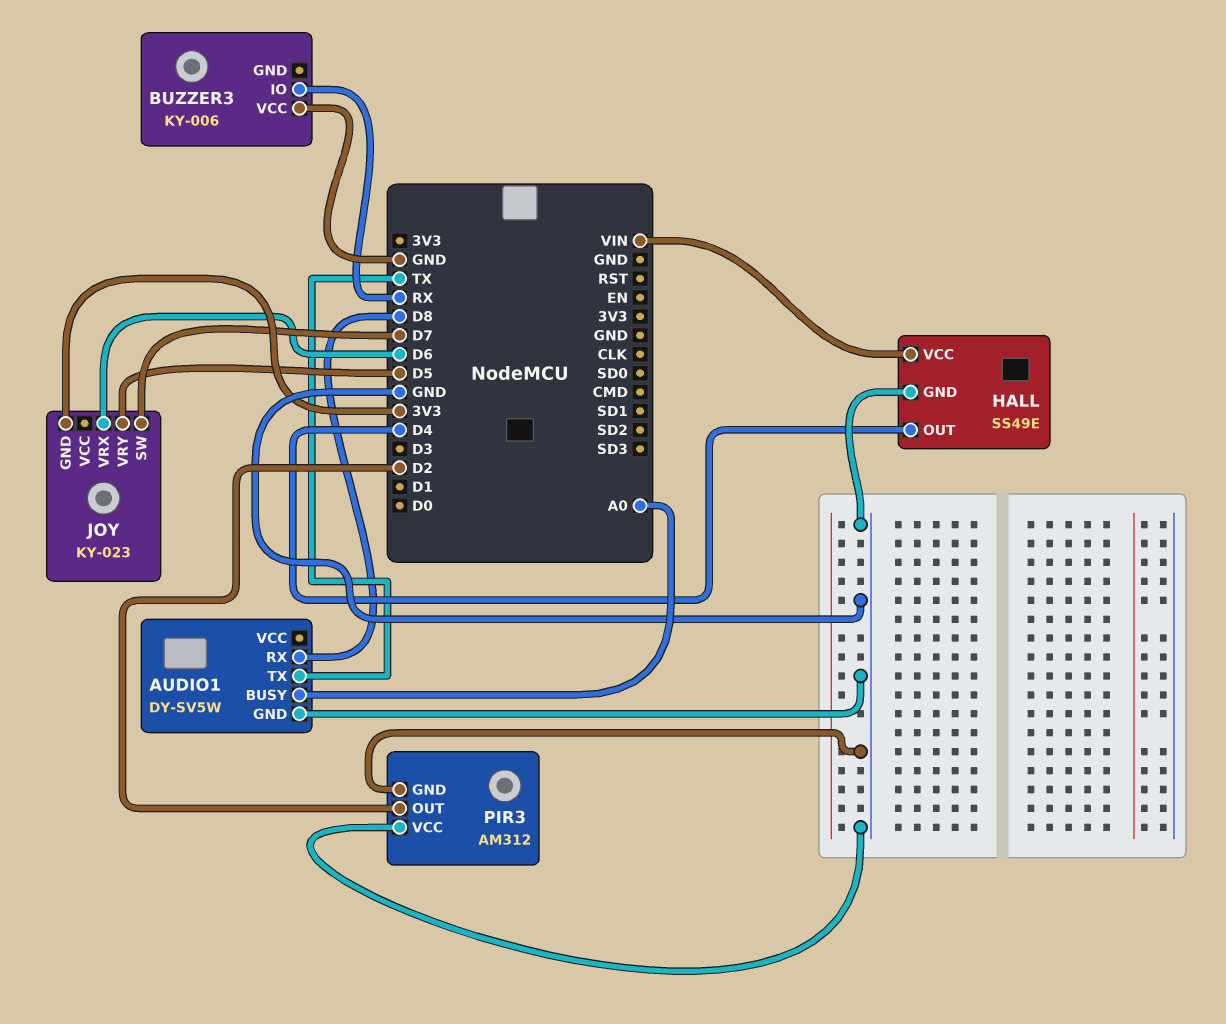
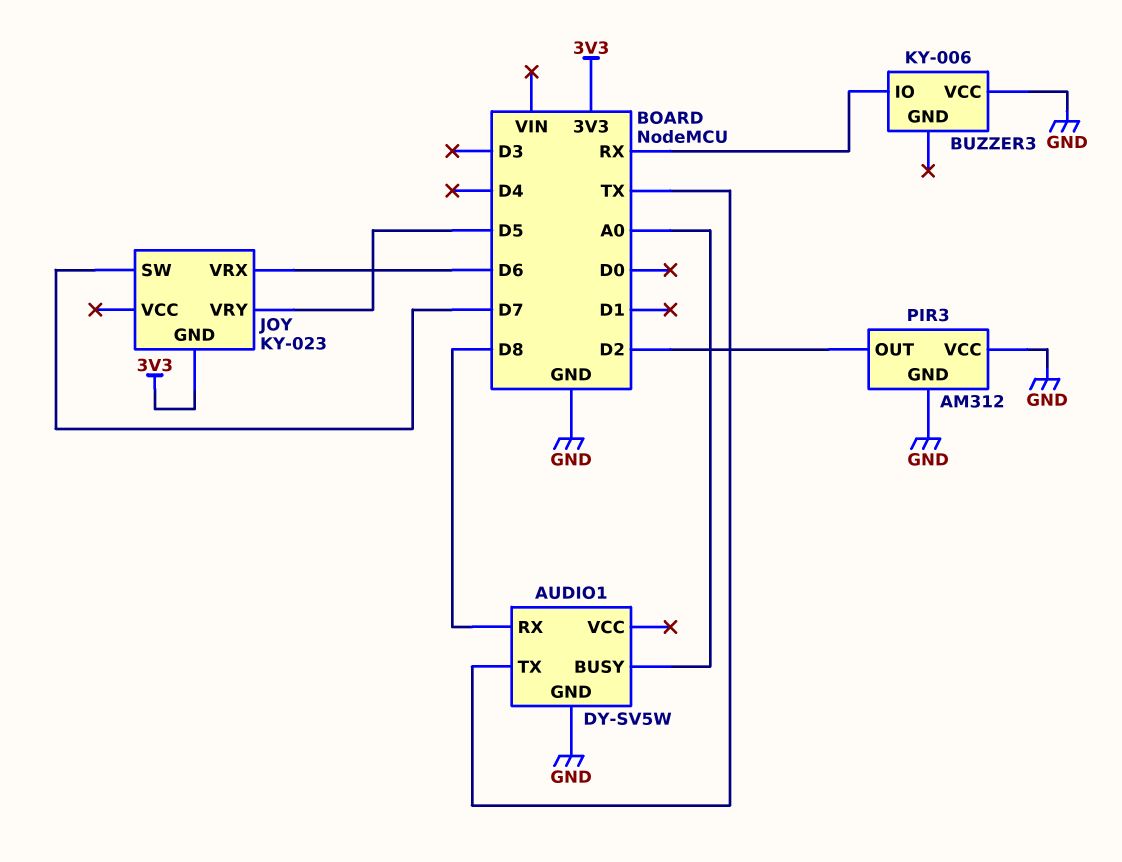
HALL: SS49E -> none
HALL pin GND: GND -> none
HALL pin OUT: D4 -> none
HALL pin VCC: VIN -> none

